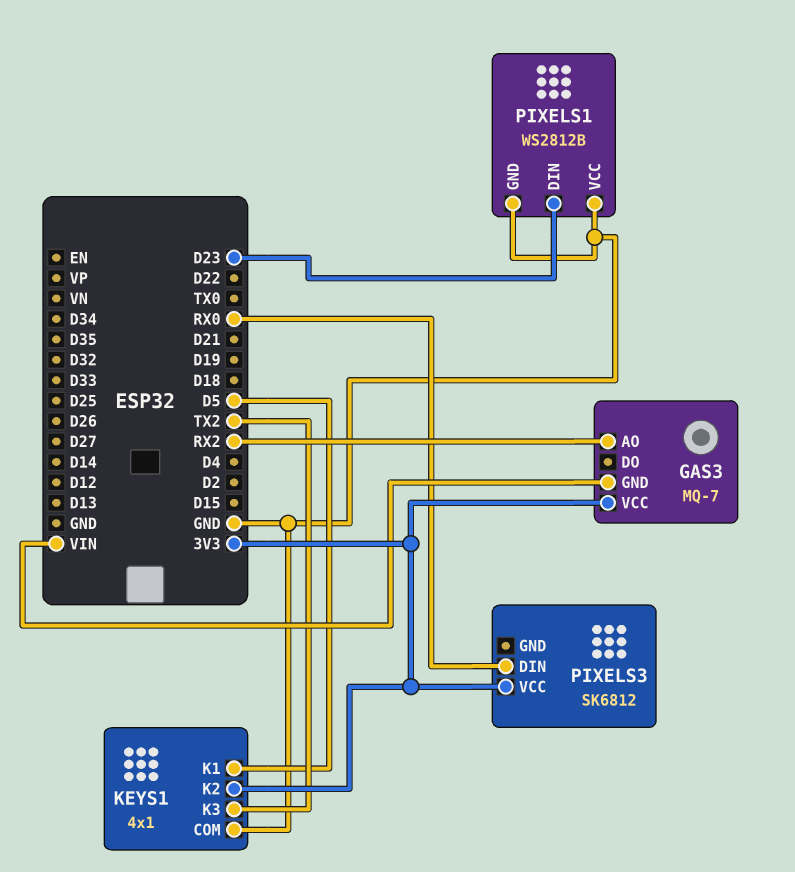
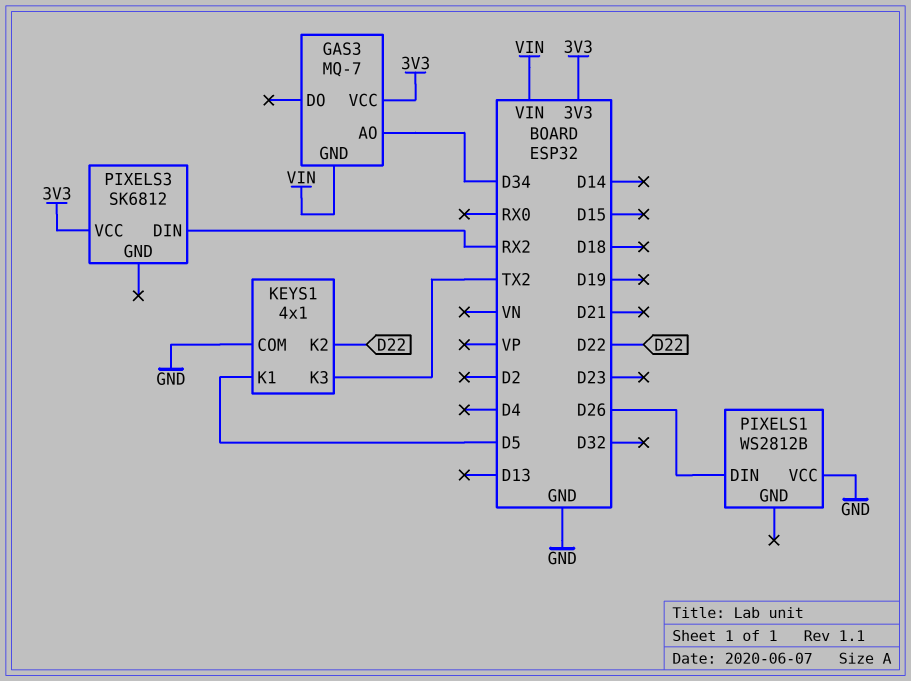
GAS3 pin AO: RX2 -> D34
KEYS1 pin K2: 3V3 -> D22
PIXELS1 pin DIN: D23 -> D26
PIXELS1 pin GND: GND -> none
PIXELS3 pin DIN: RX0 -> RX2

